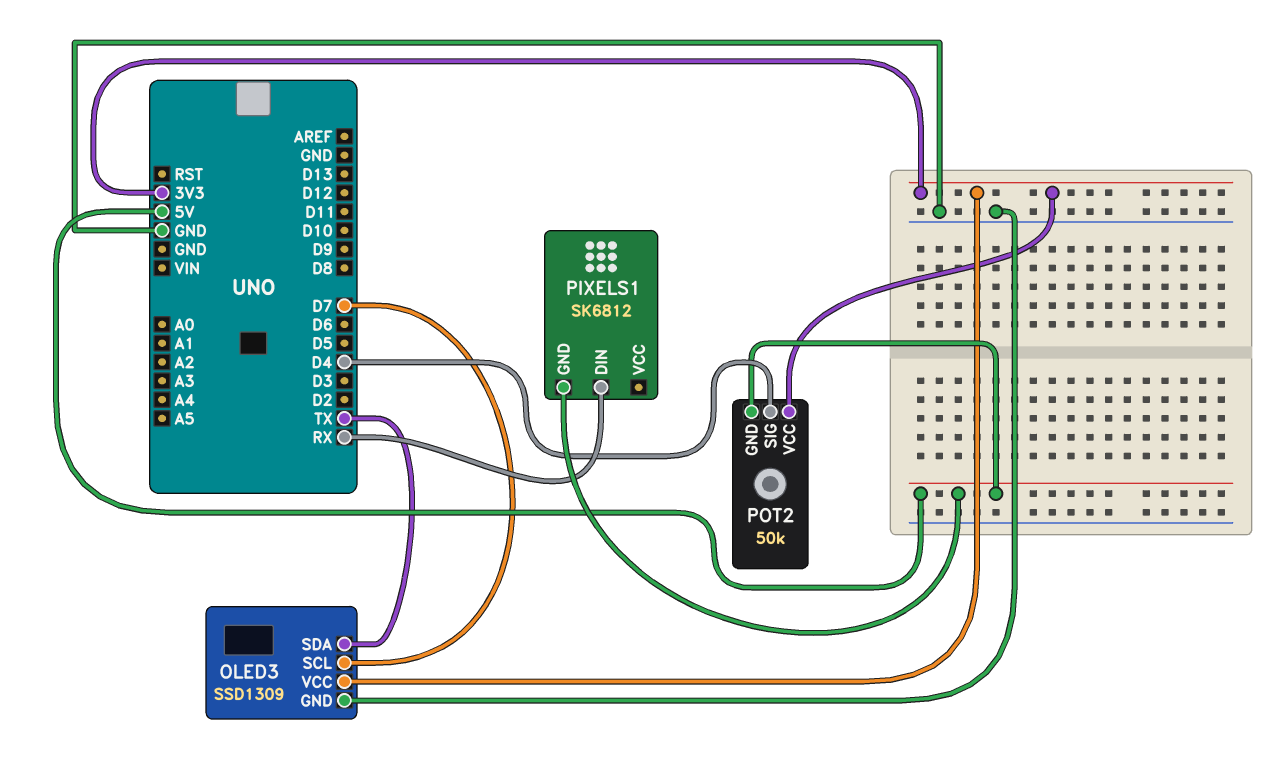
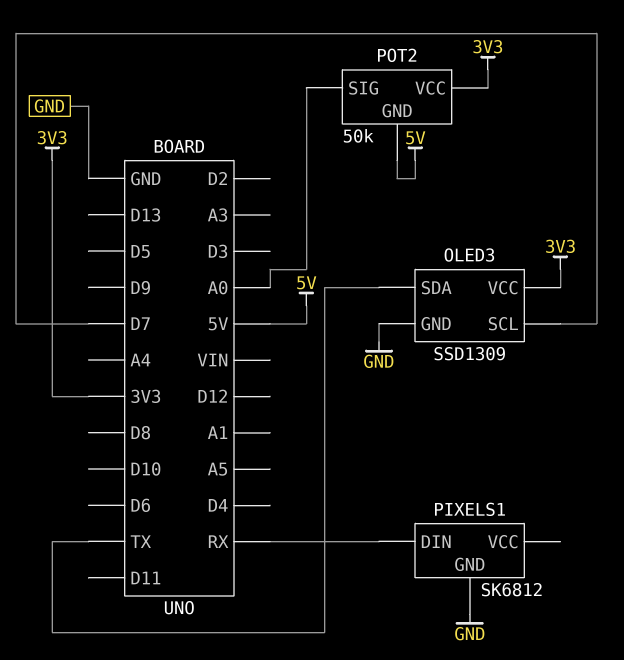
PIXELS1 pin GND: 5V -> GND
POT2 pin SIG: D4 -> A0

